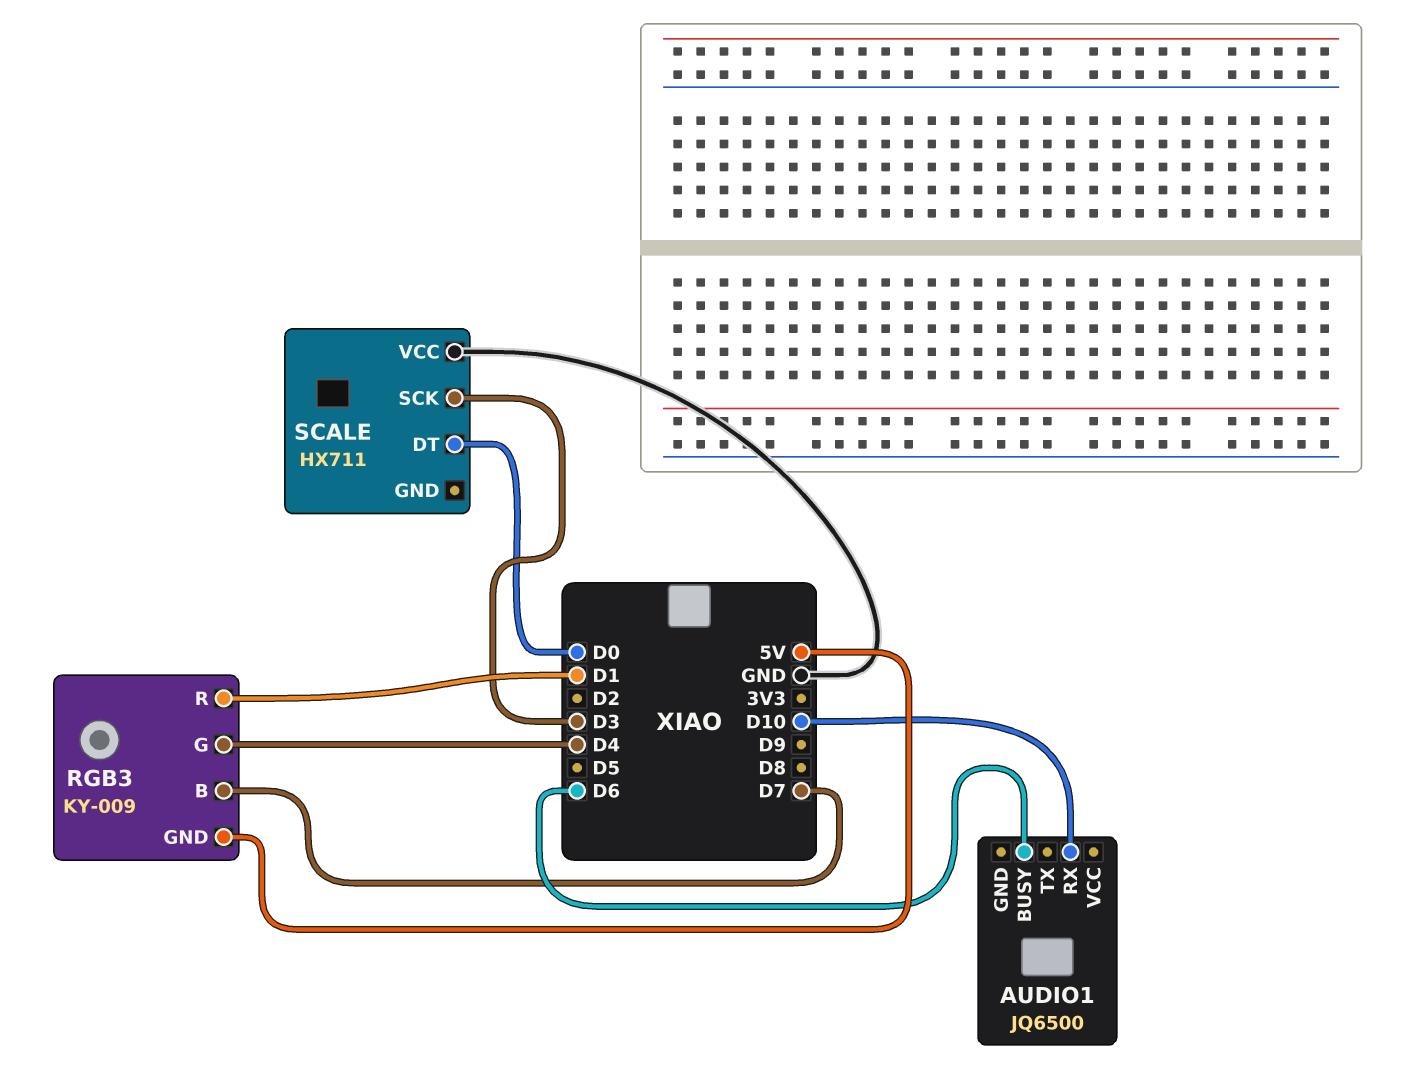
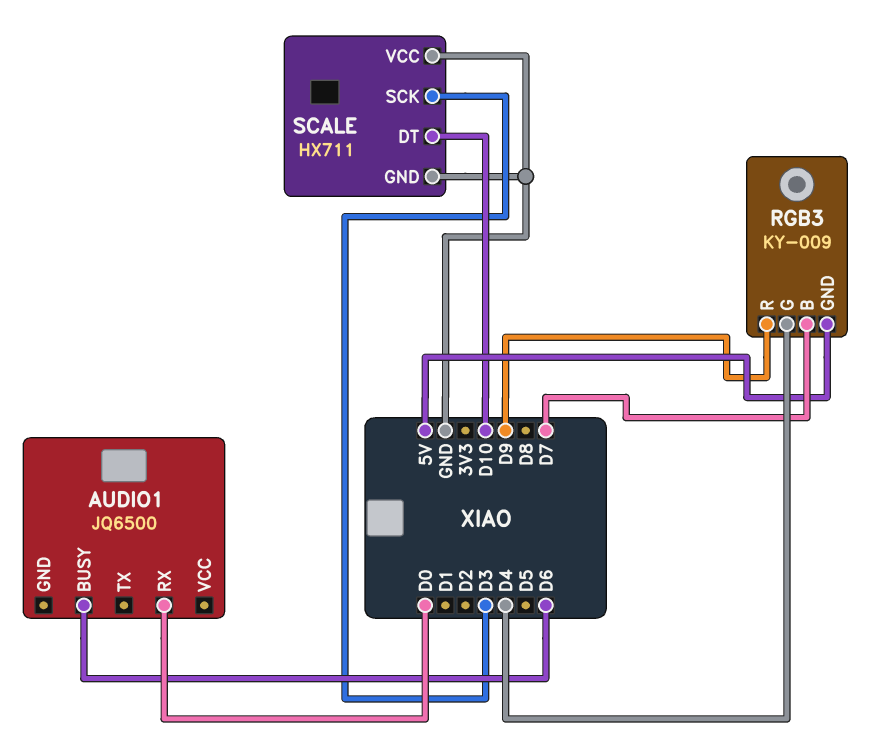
AUDIO1 pin RX: D10 -> D0
RGB3 pin R: D1 -> D9
SCALE pin DT: D0 -> D10
SCALE pin GND: none -> GND

